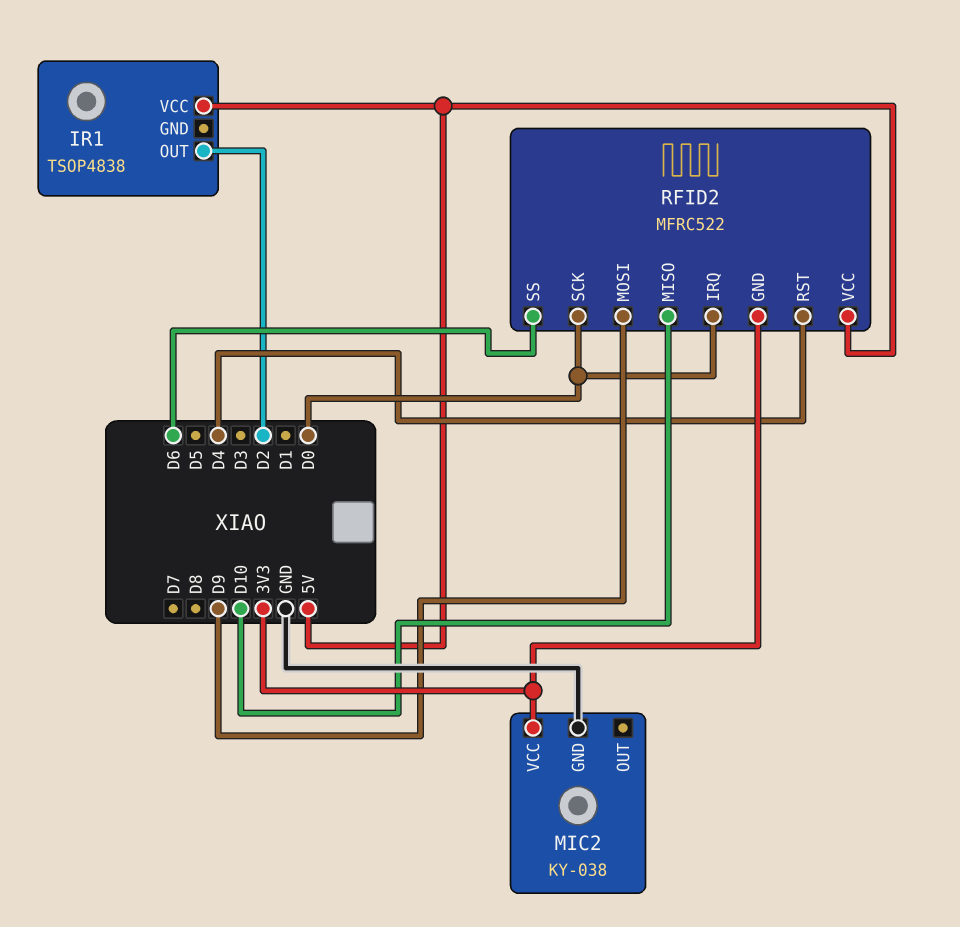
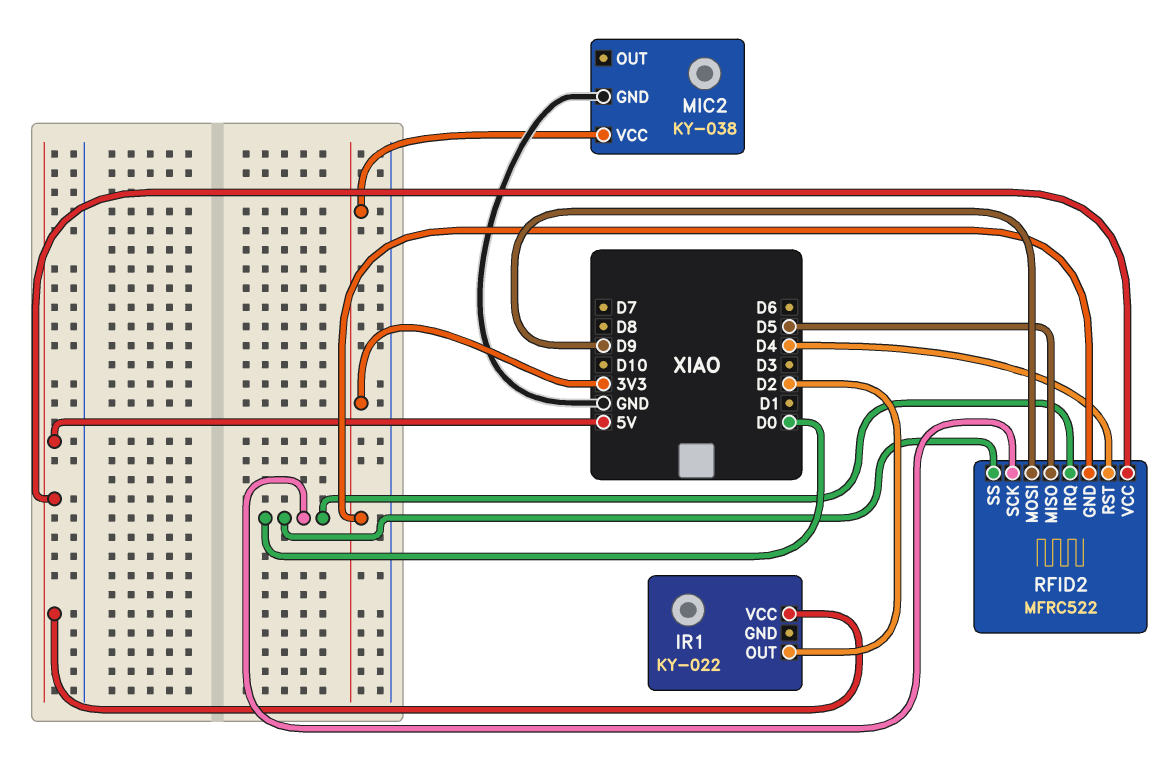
IR1: TSOP4838 -> KY-022
RFID2 pin MISO: D10 -> D5
RFID2 pin SS: D6 -> D0

